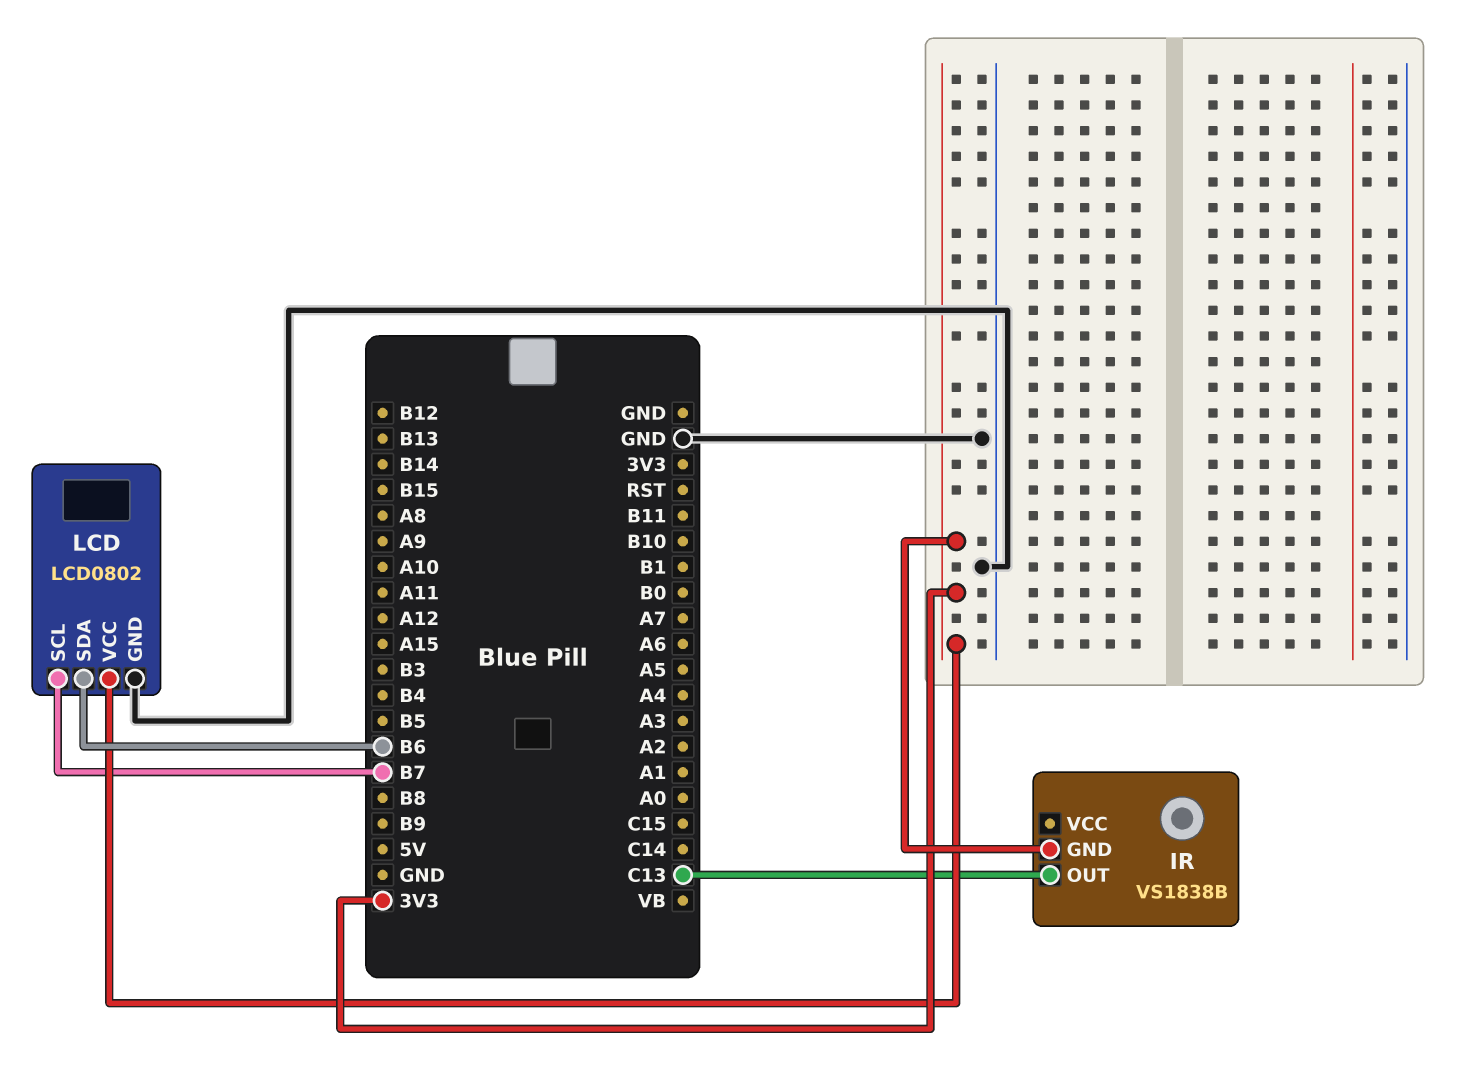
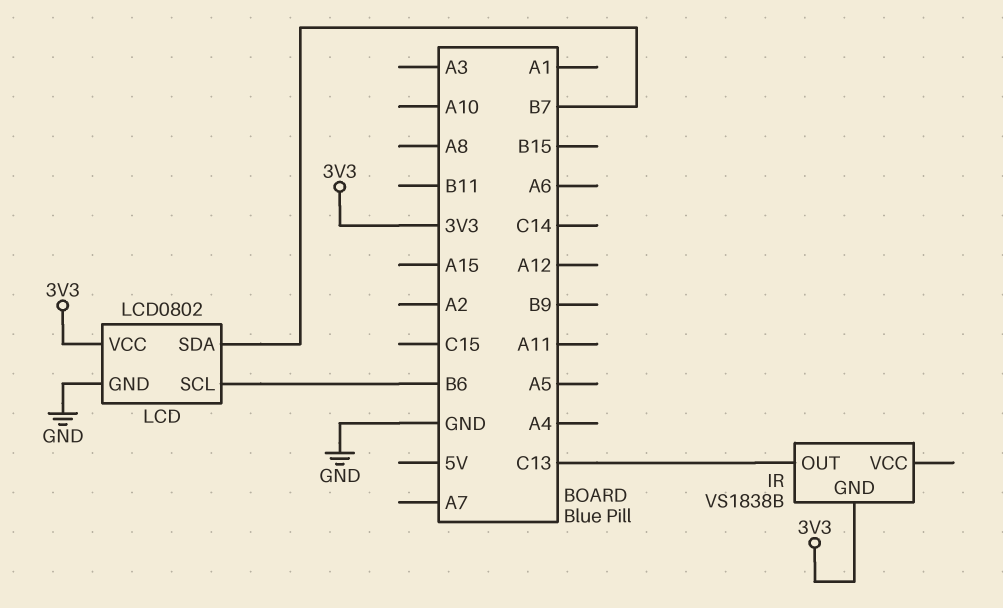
LCD pin SCL: B7 -> B6
LCD pin SDA: B6 -> B7

